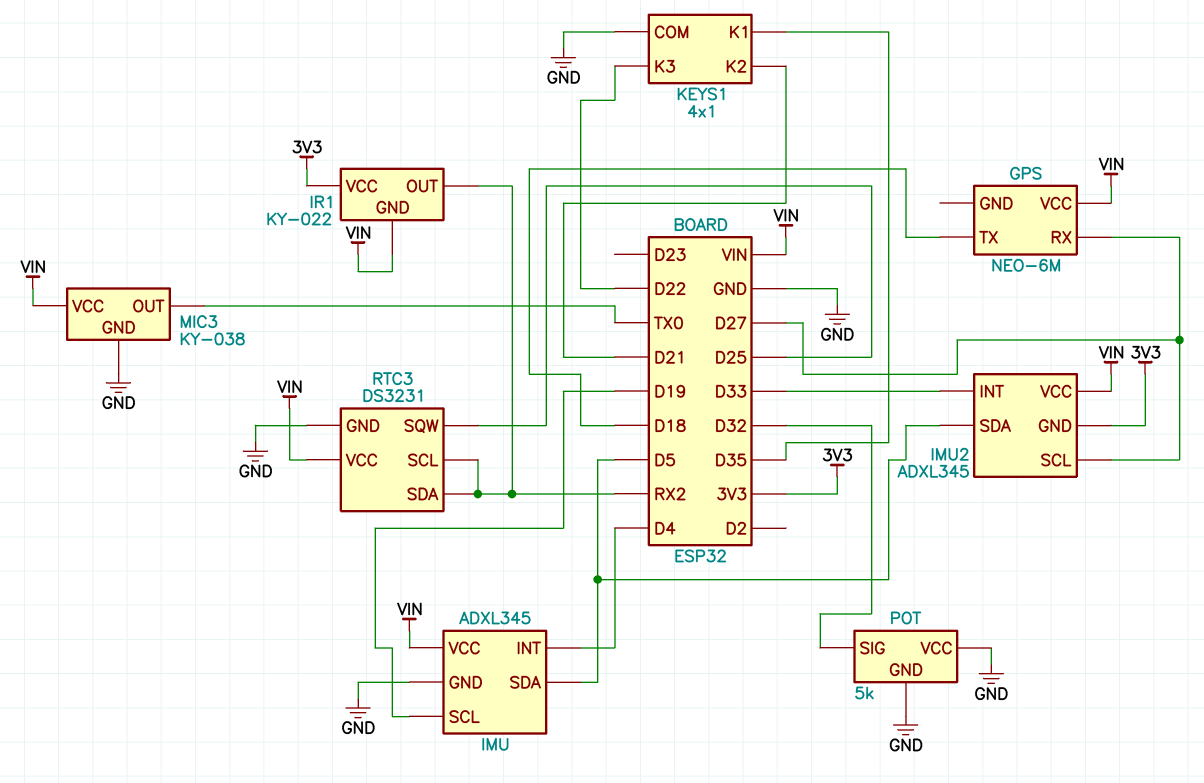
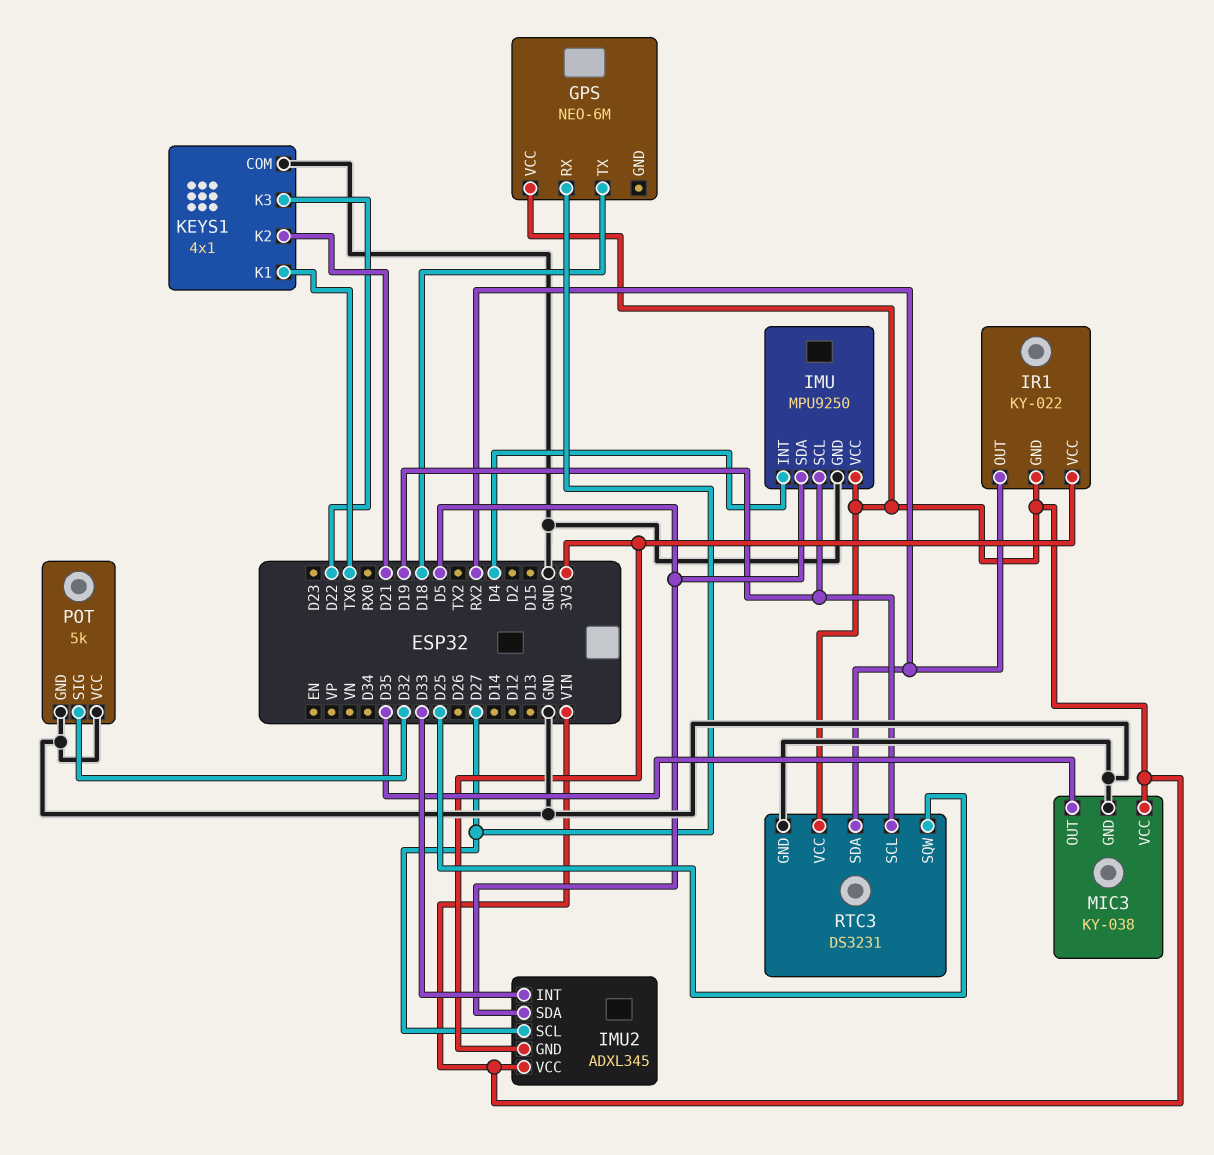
IMU: ADXL345 -> MPU9250
KEYS1 pin K1: D35 -> TX0
MIC3 pin OUT: TX0 -> D35
RTC3 pin SCL: RX2 -> D19

